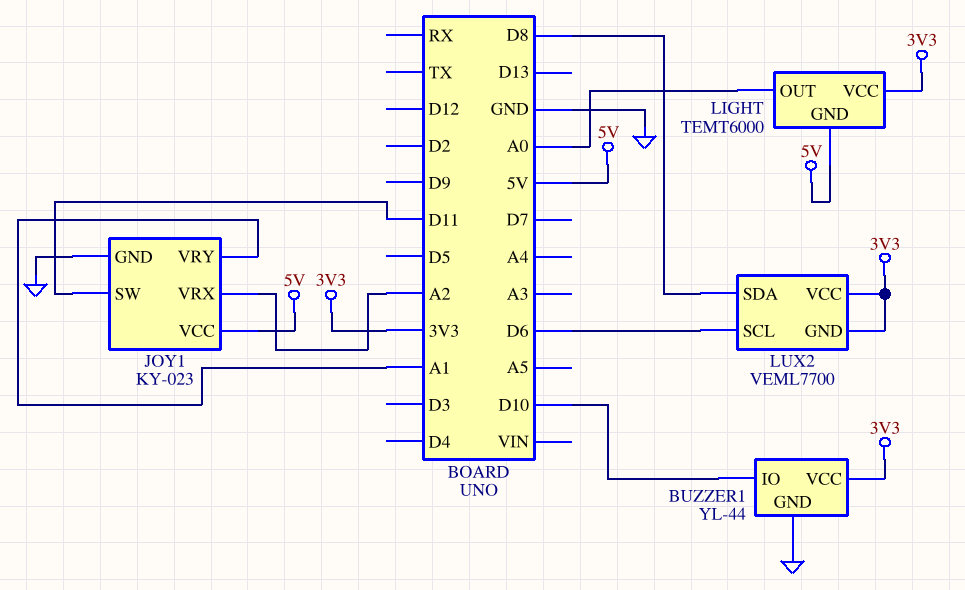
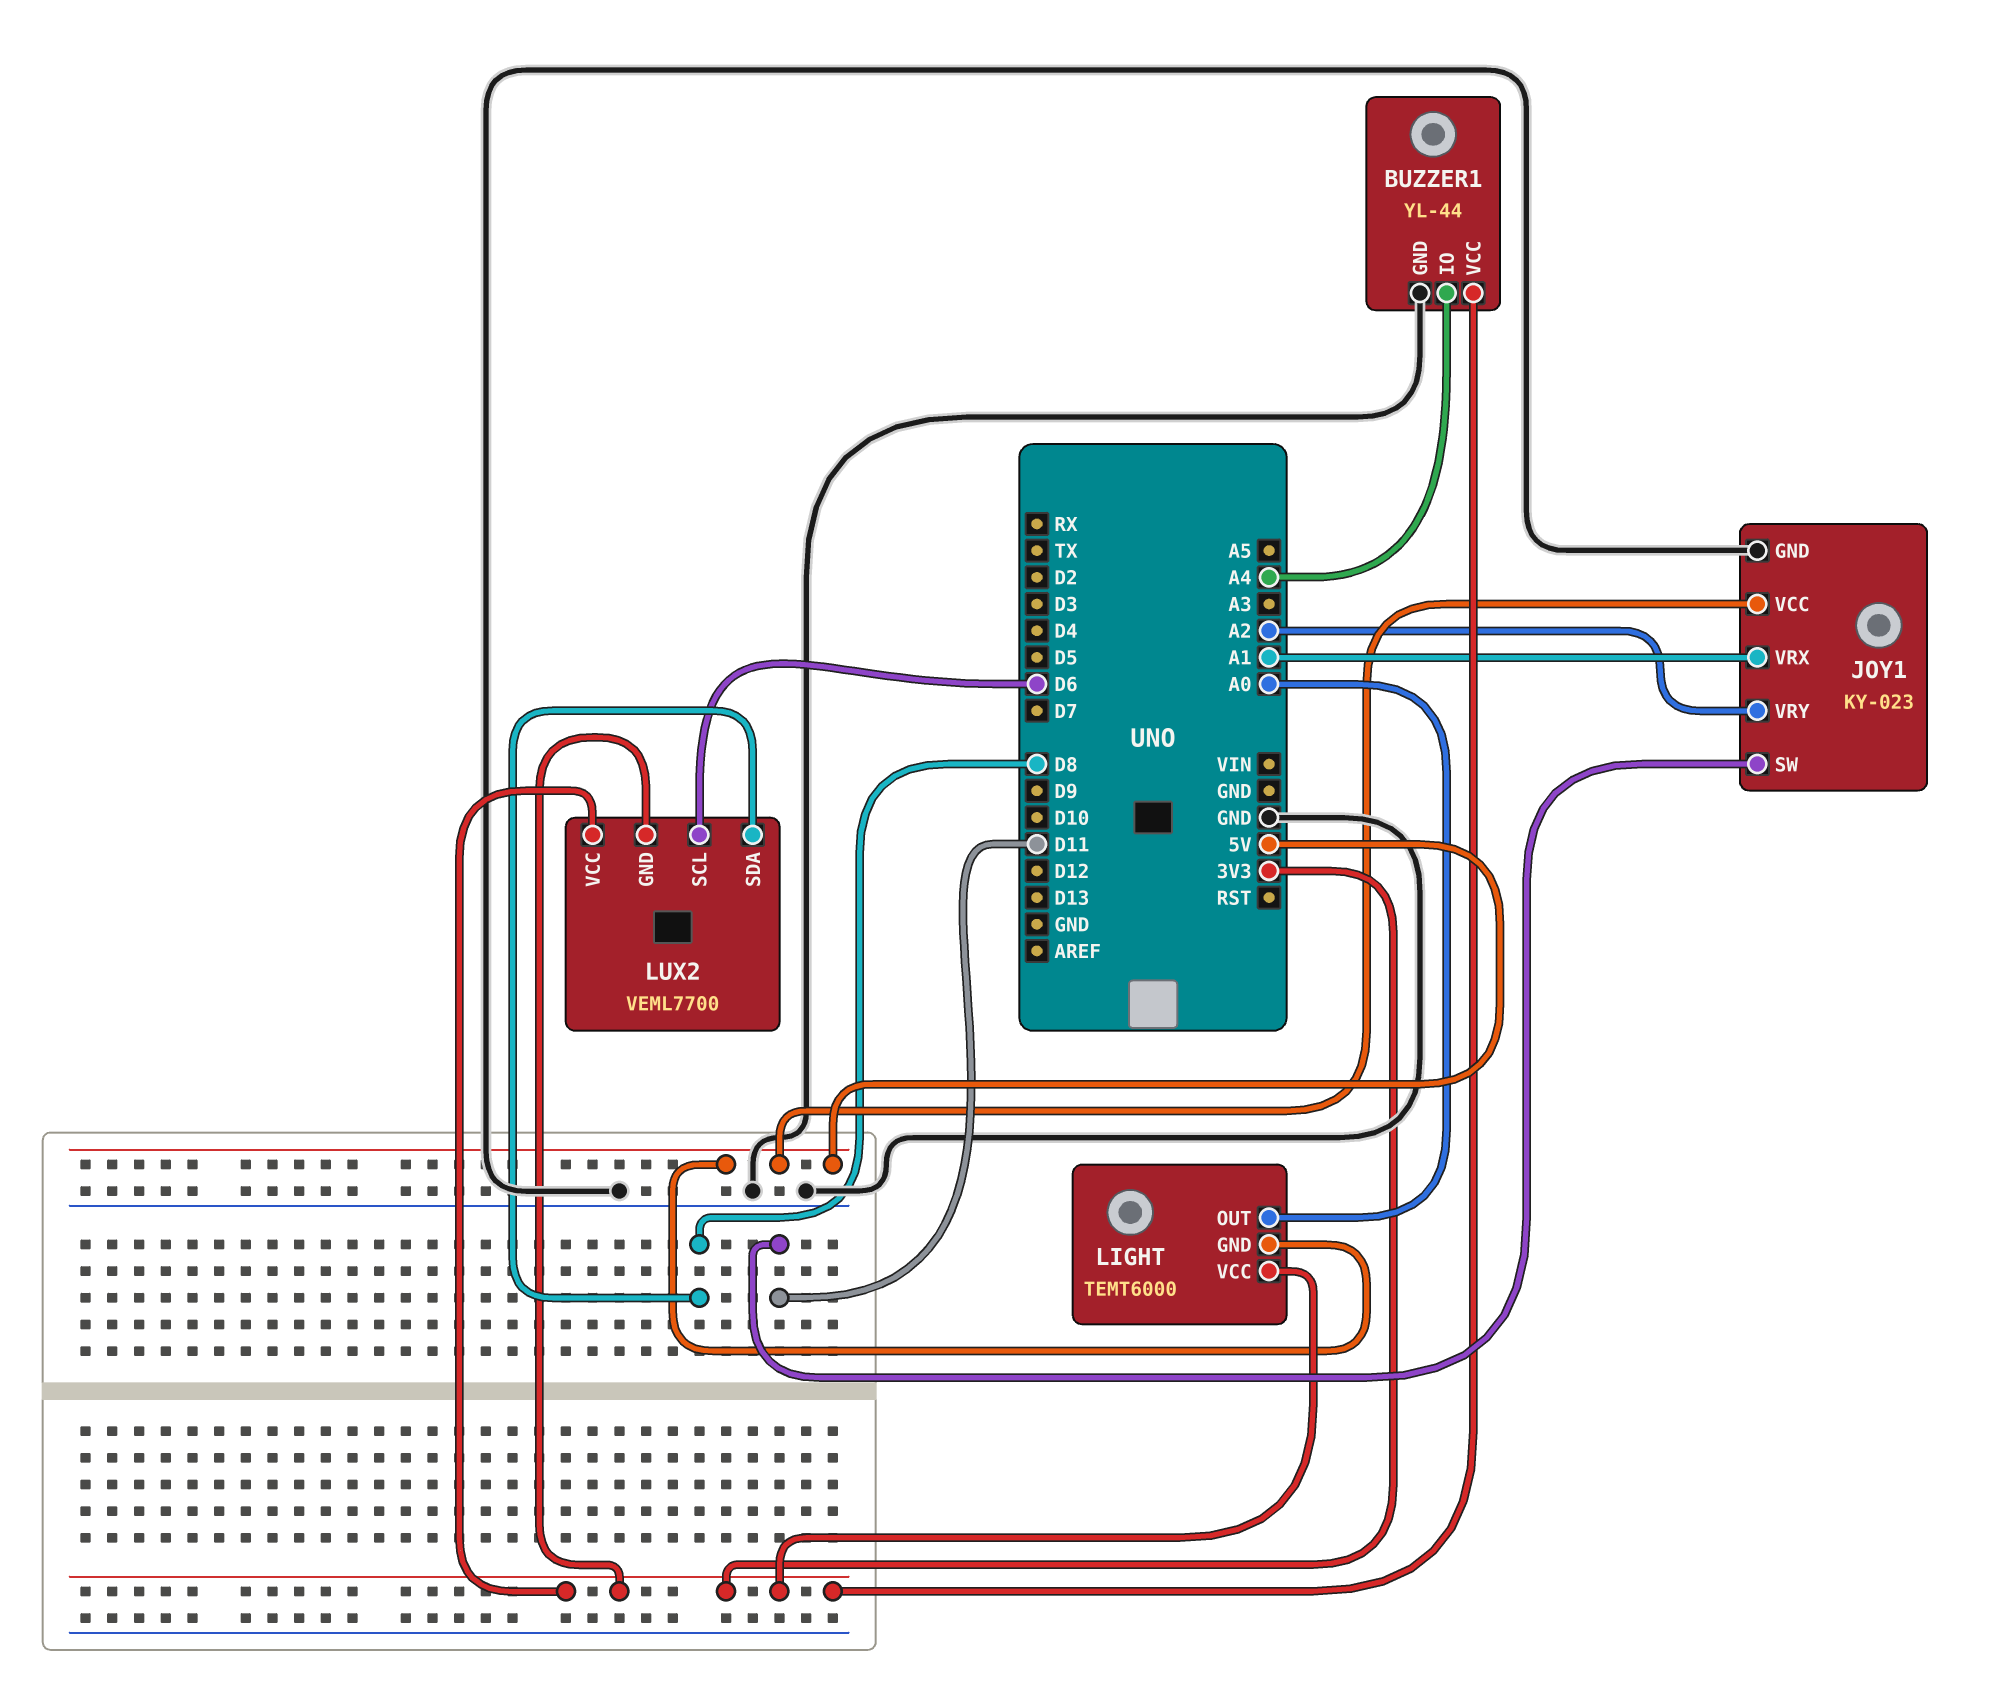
BUZZER1 pin IO: D10 -> A4
JOY1 pin VRX: A2 -> A1
JOY1 pin VRY: A1 -> A2

